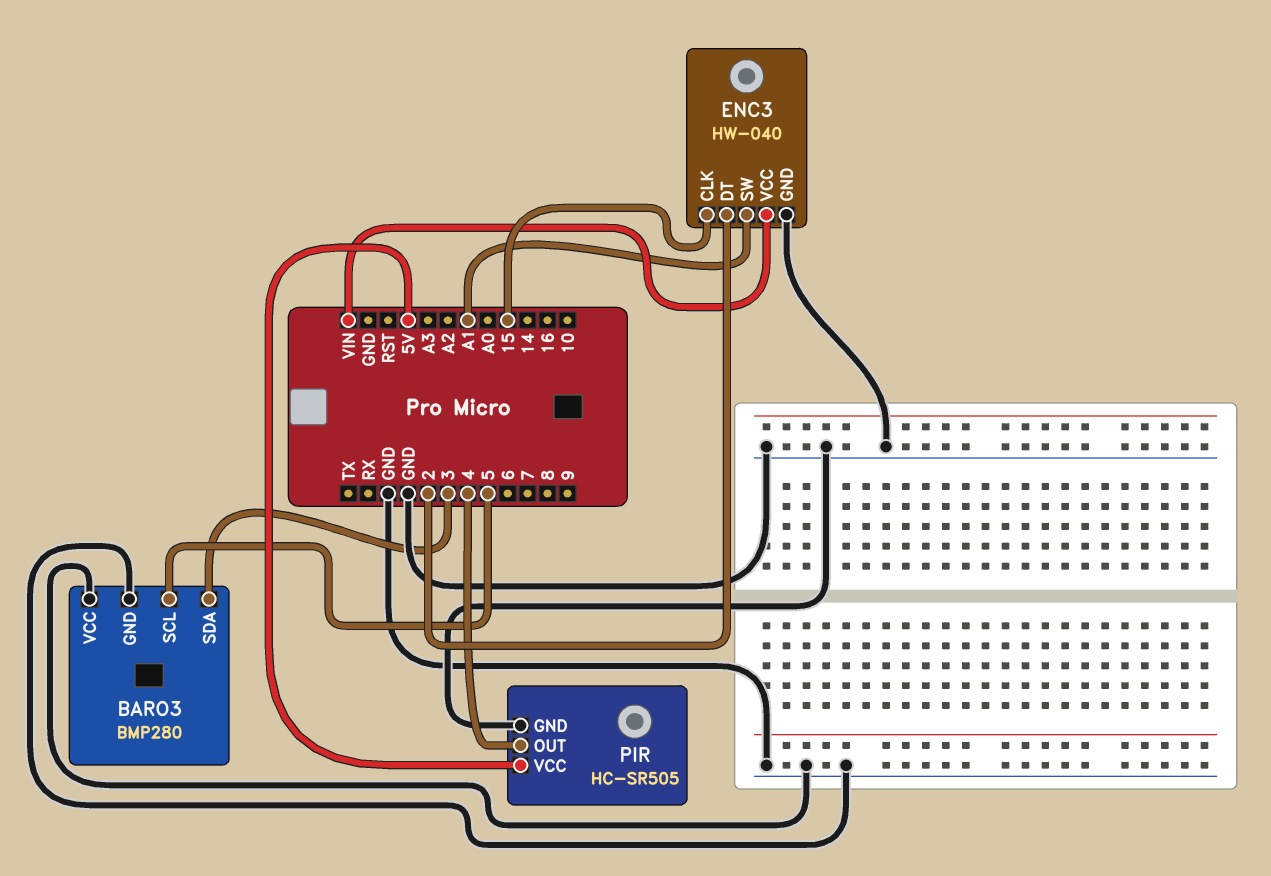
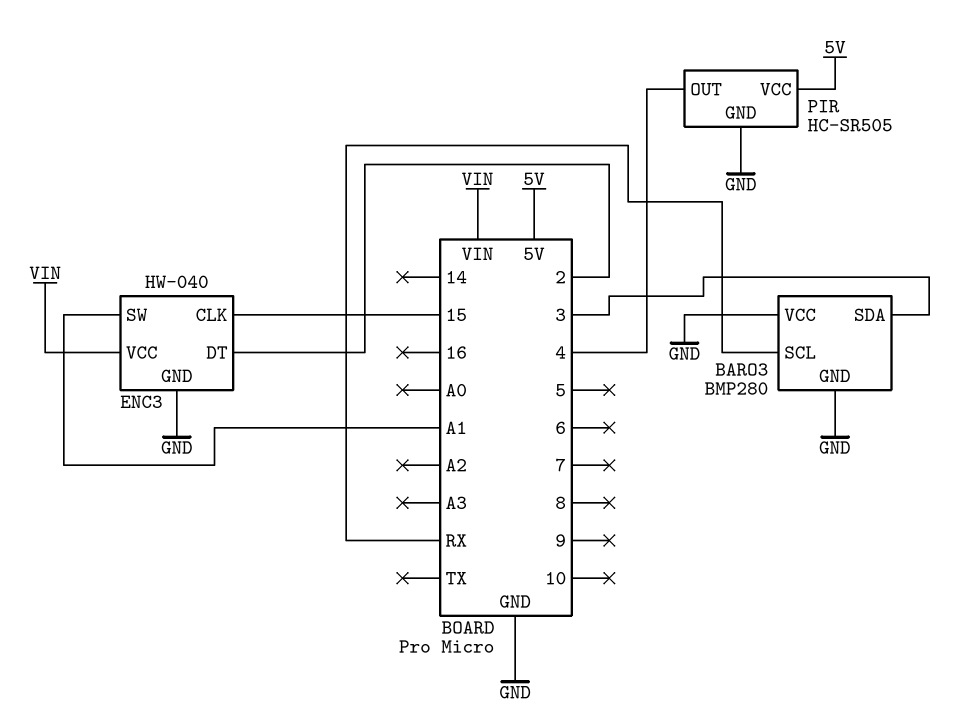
BARO3 pin SCL: 5 -> RX

